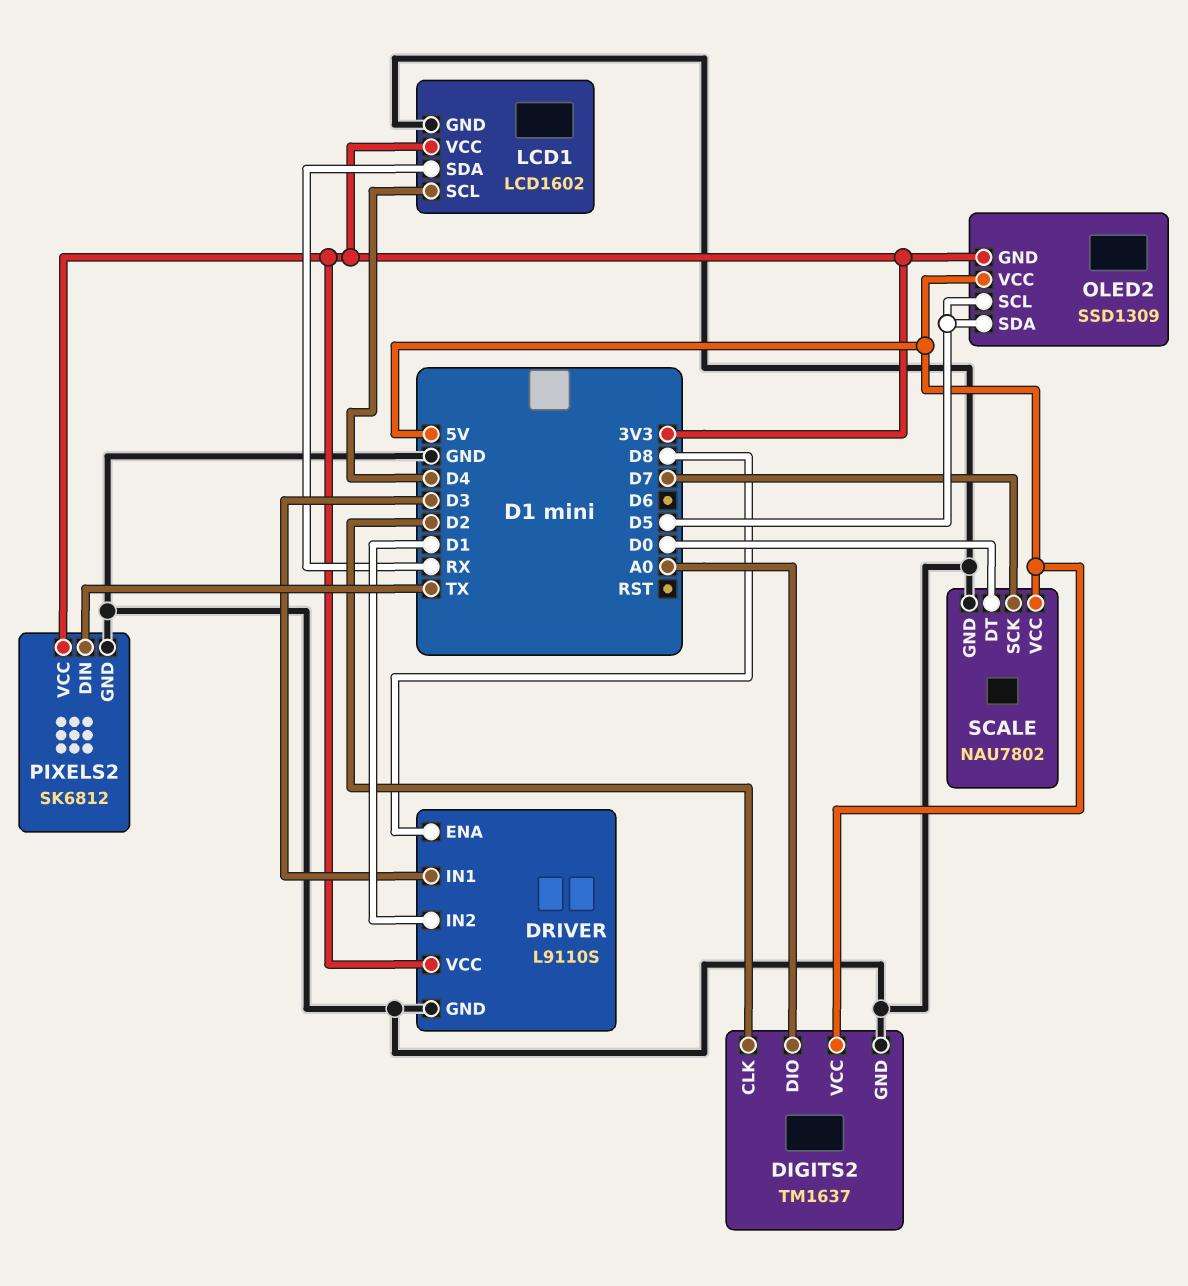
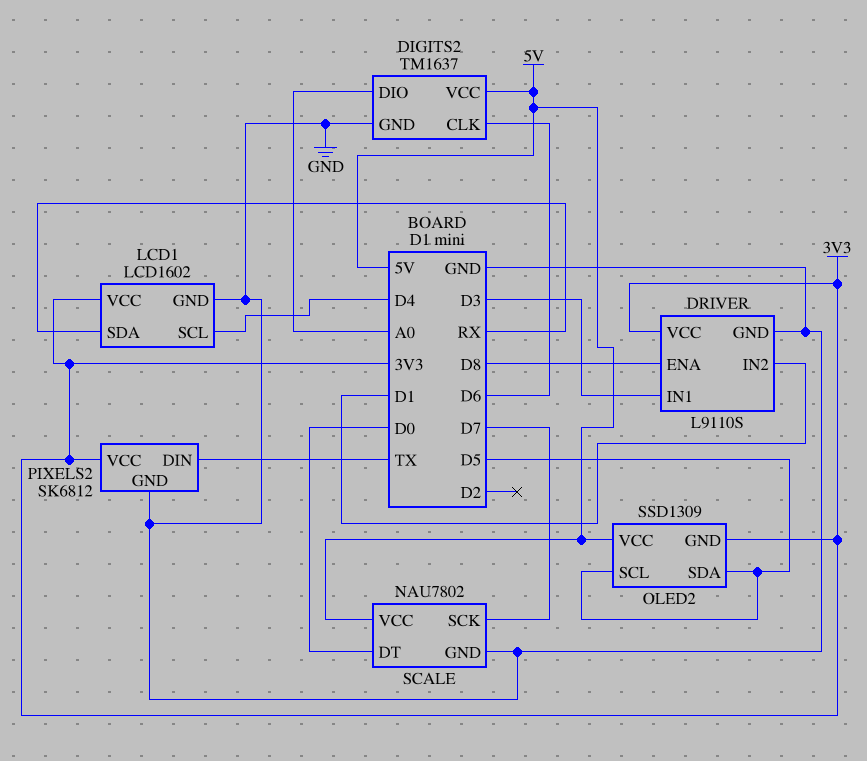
DIGITS2 pin CLK: D2 -> D6

